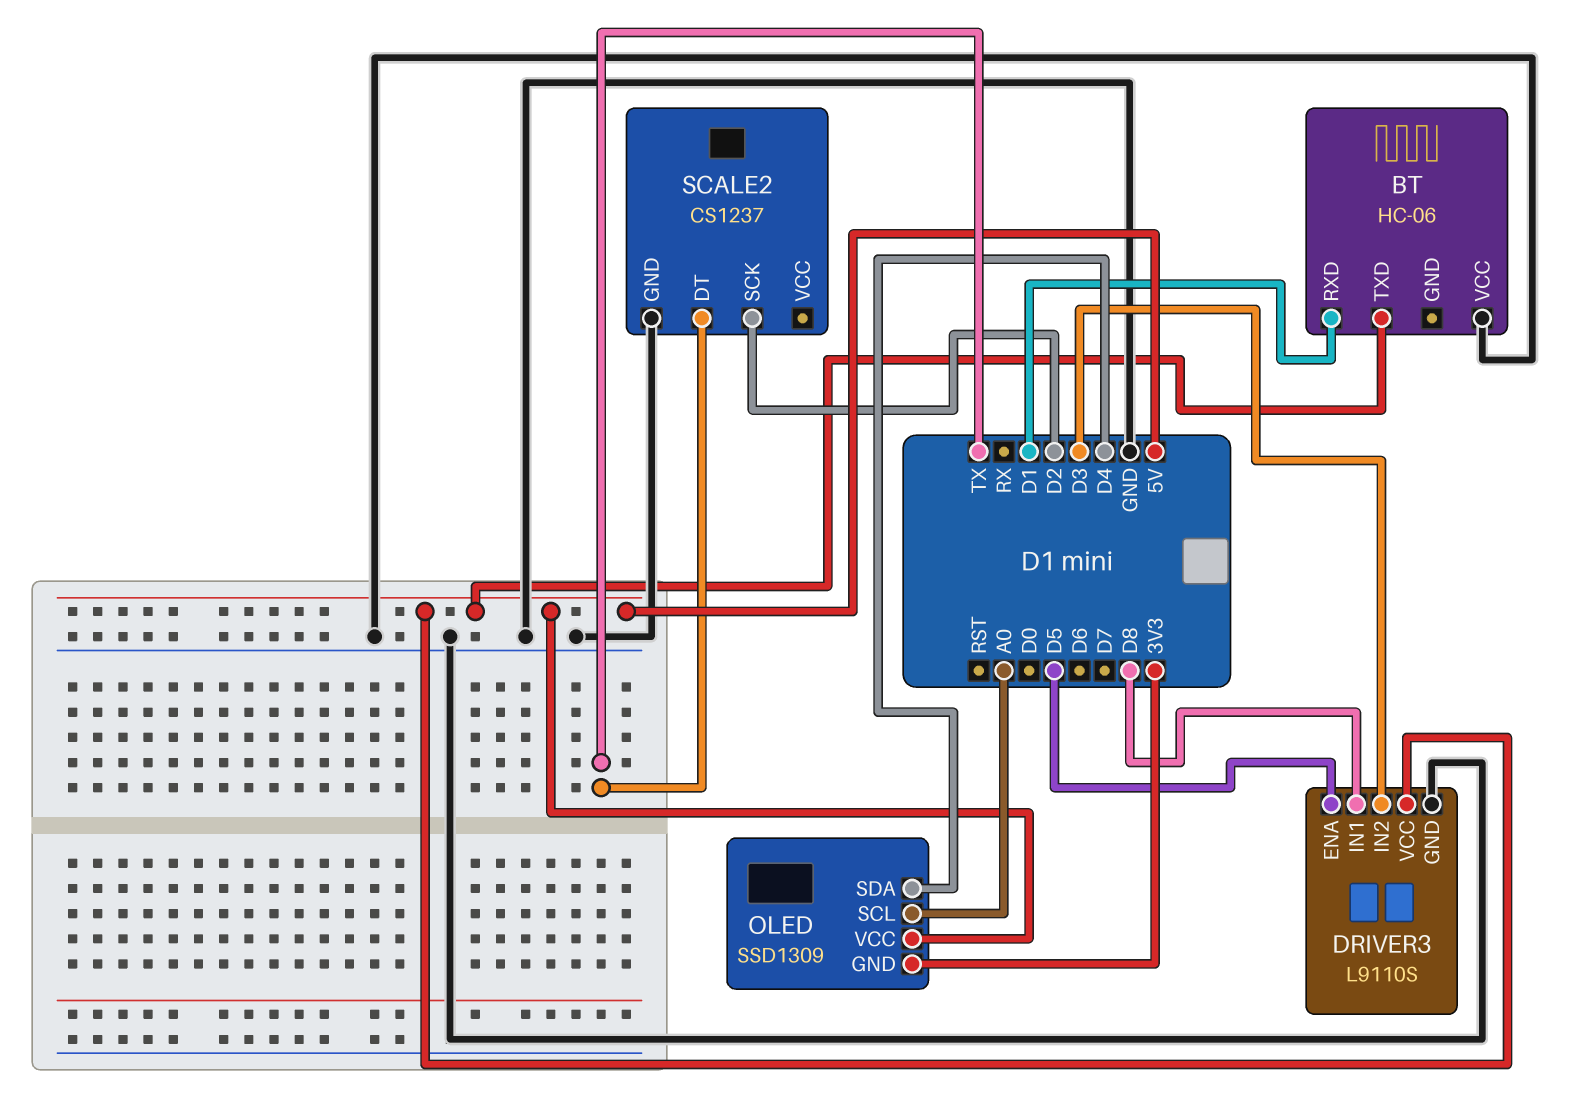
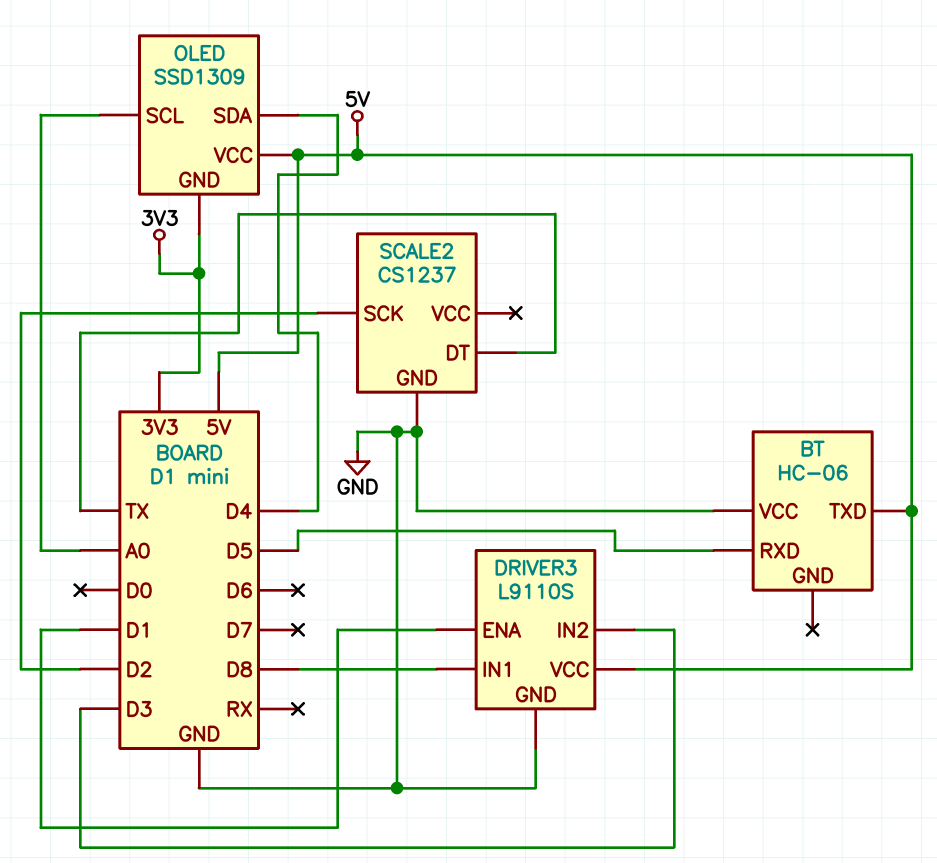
BT pin RXD: D1 -> D5
DRIVER3 pin ENA: D5 -> D1

